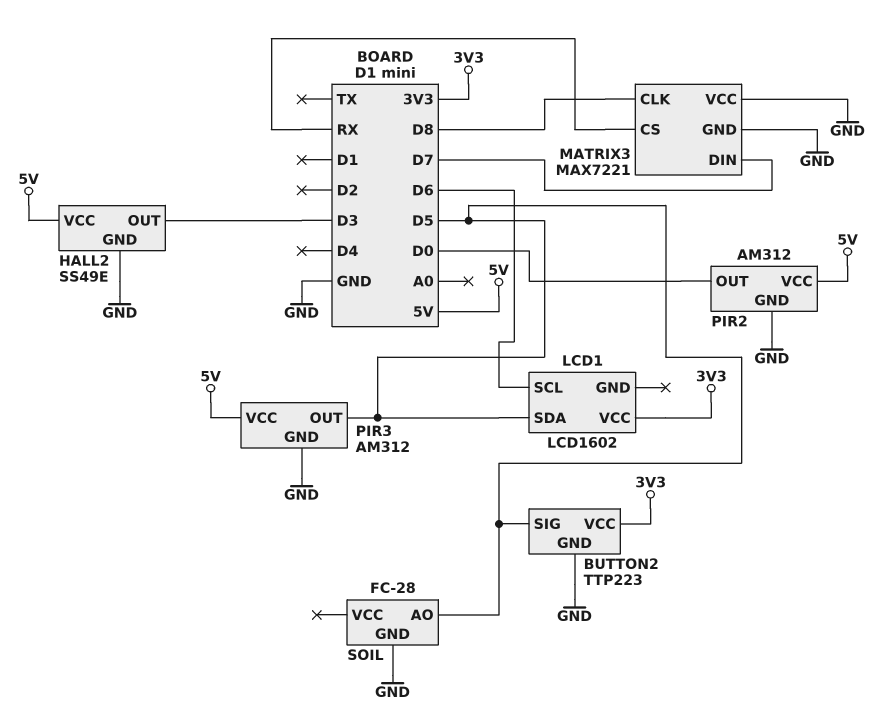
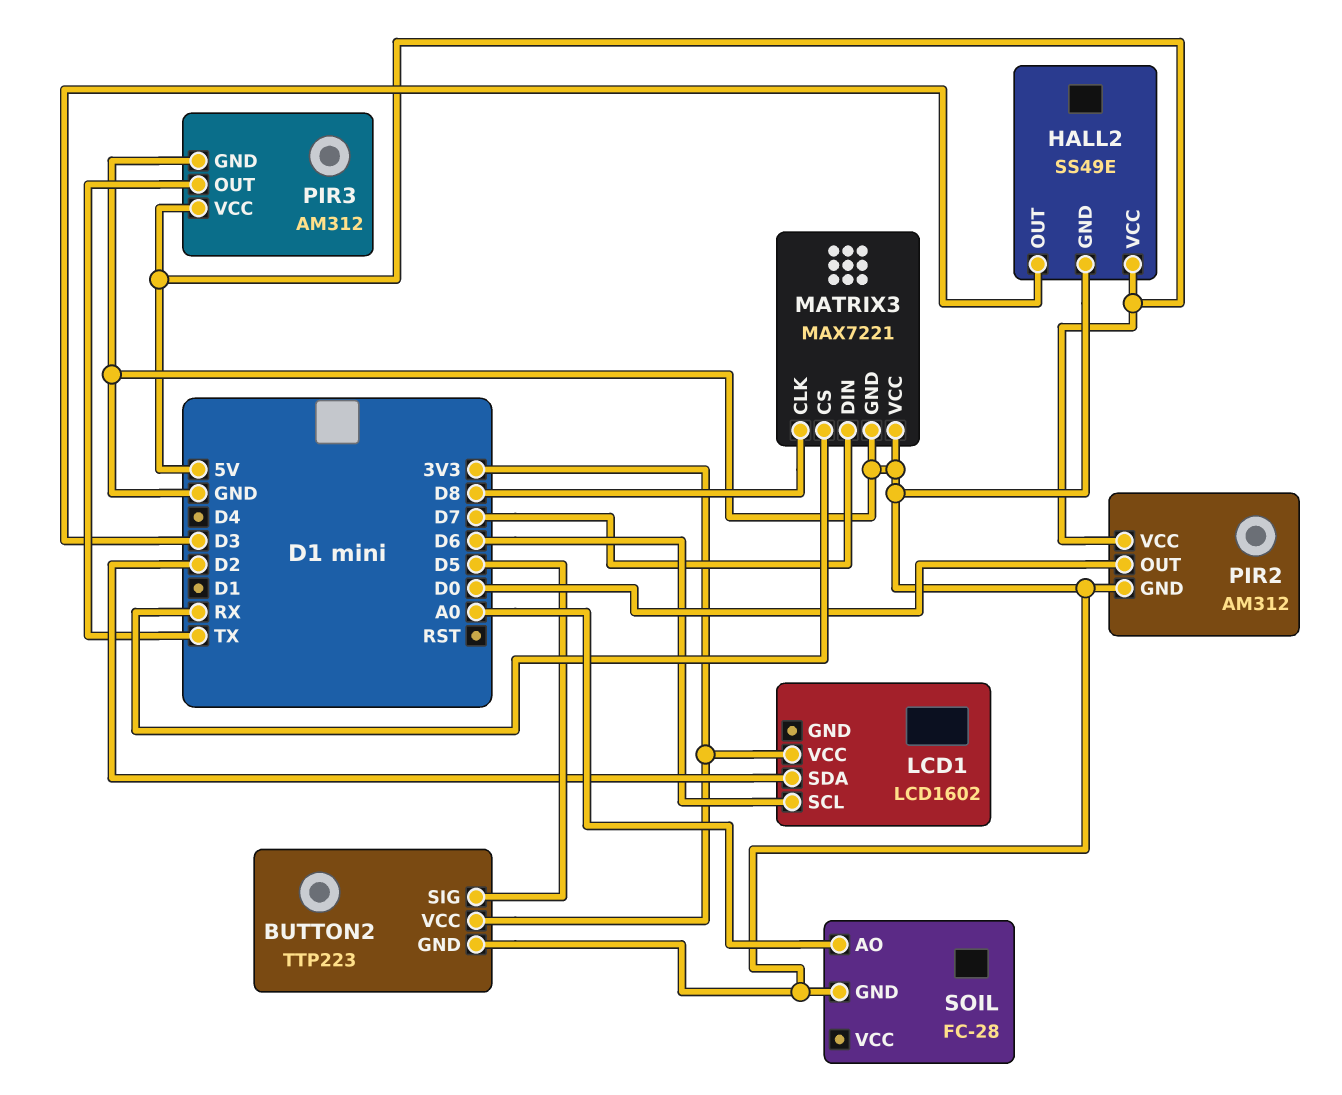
LCD1 pin SDA: D5 -> D2
PIR3 pin OUT: D5 -> TX
SOIL pin AO: D5 -> A0

